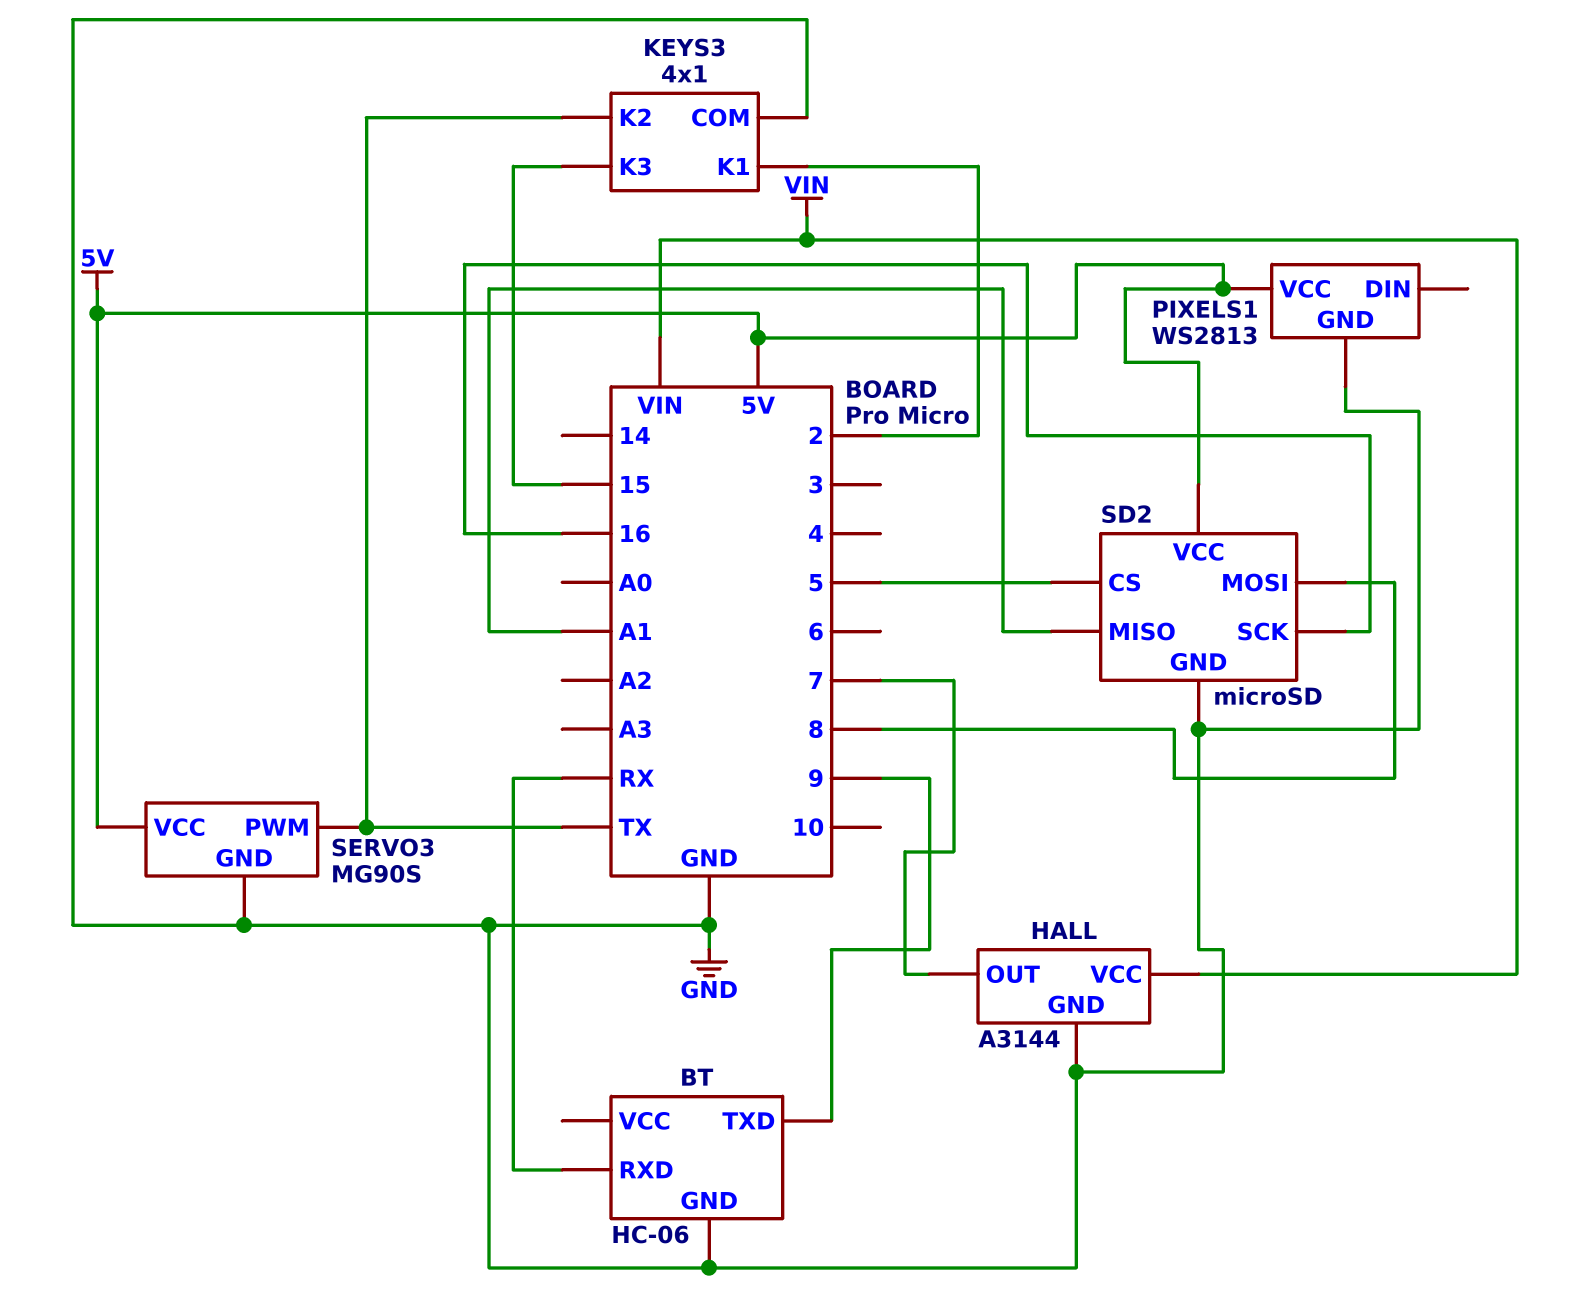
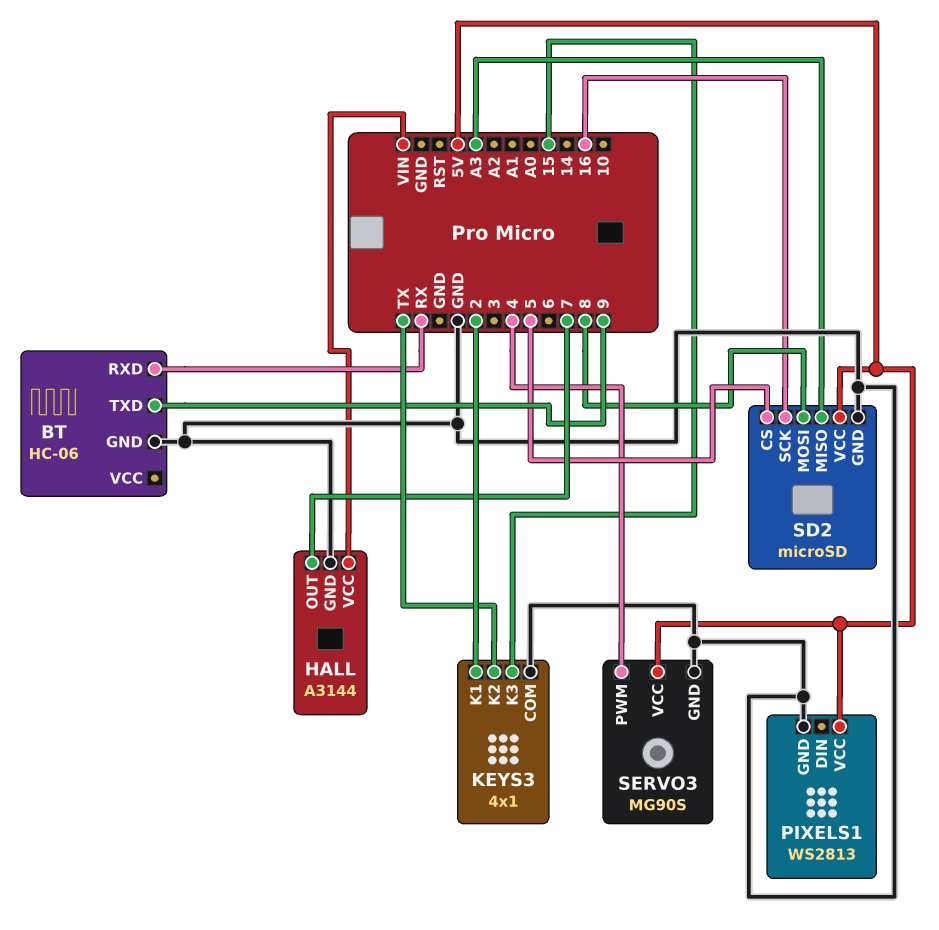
SD2 pin MISO: A1 -> A3
SERVO3 pin PWM: TX -> 4

